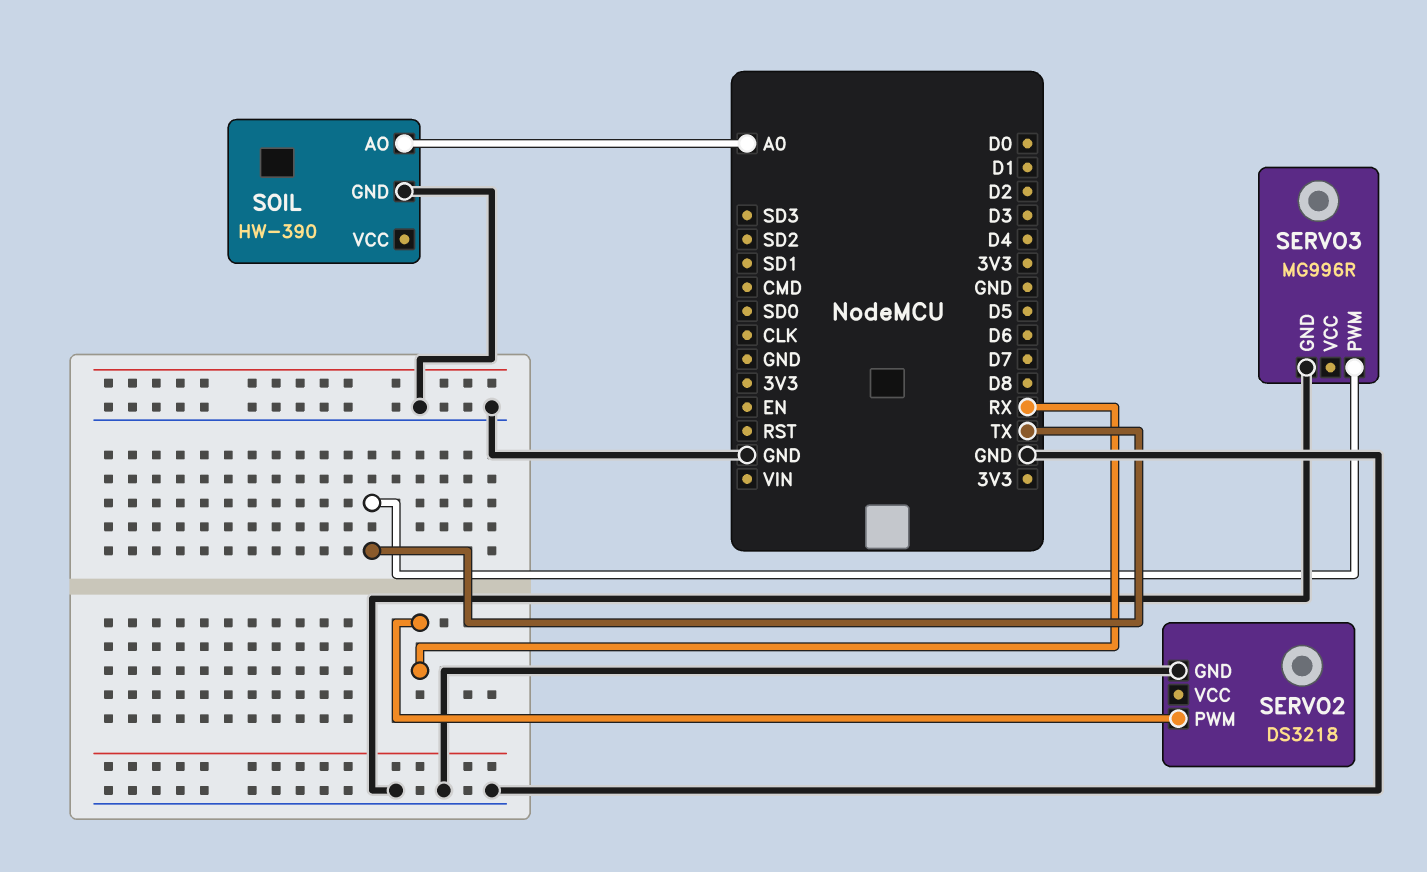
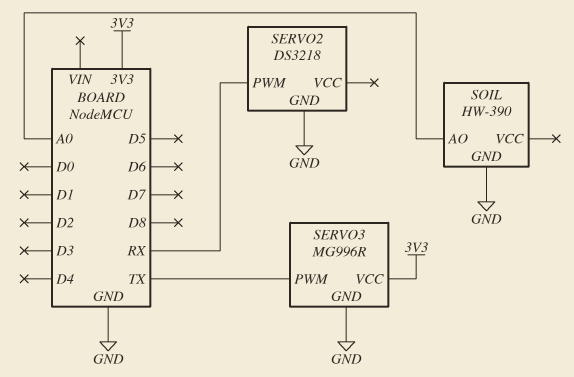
SERVO3 pin VCC: none -> 3V3

